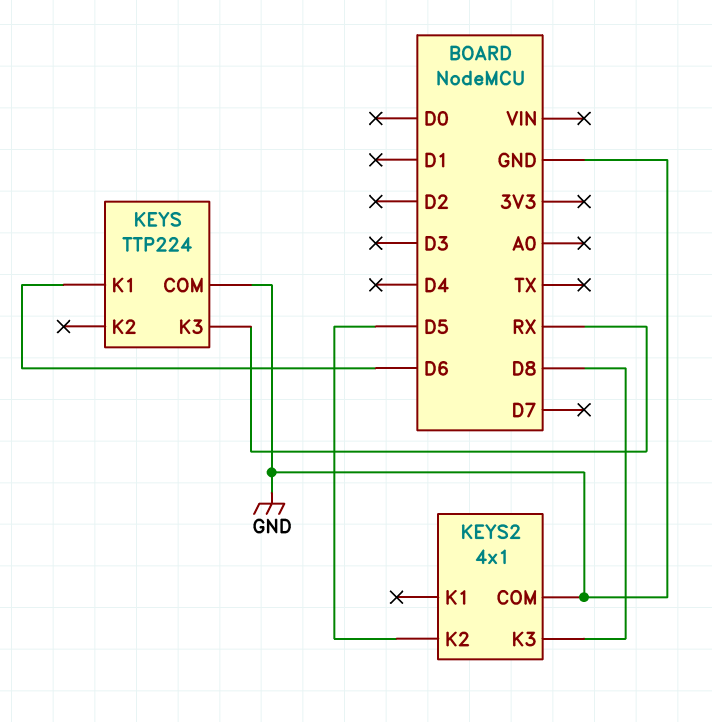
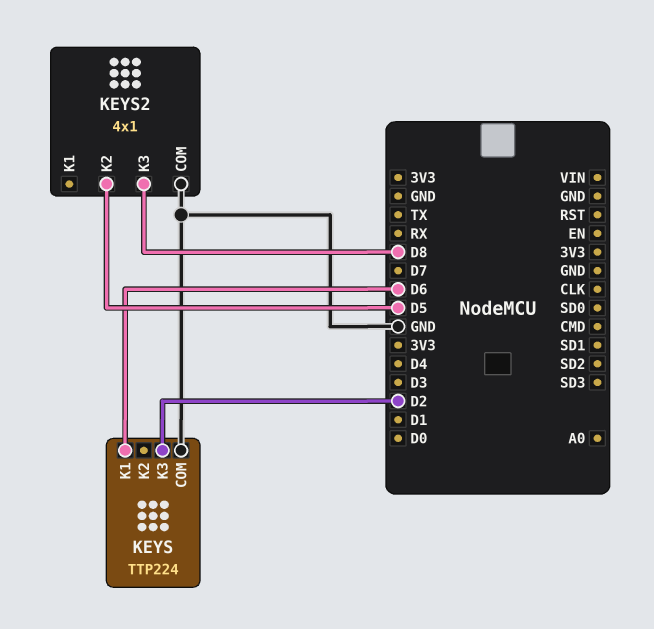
KEYS pin K3: RX -> D2

